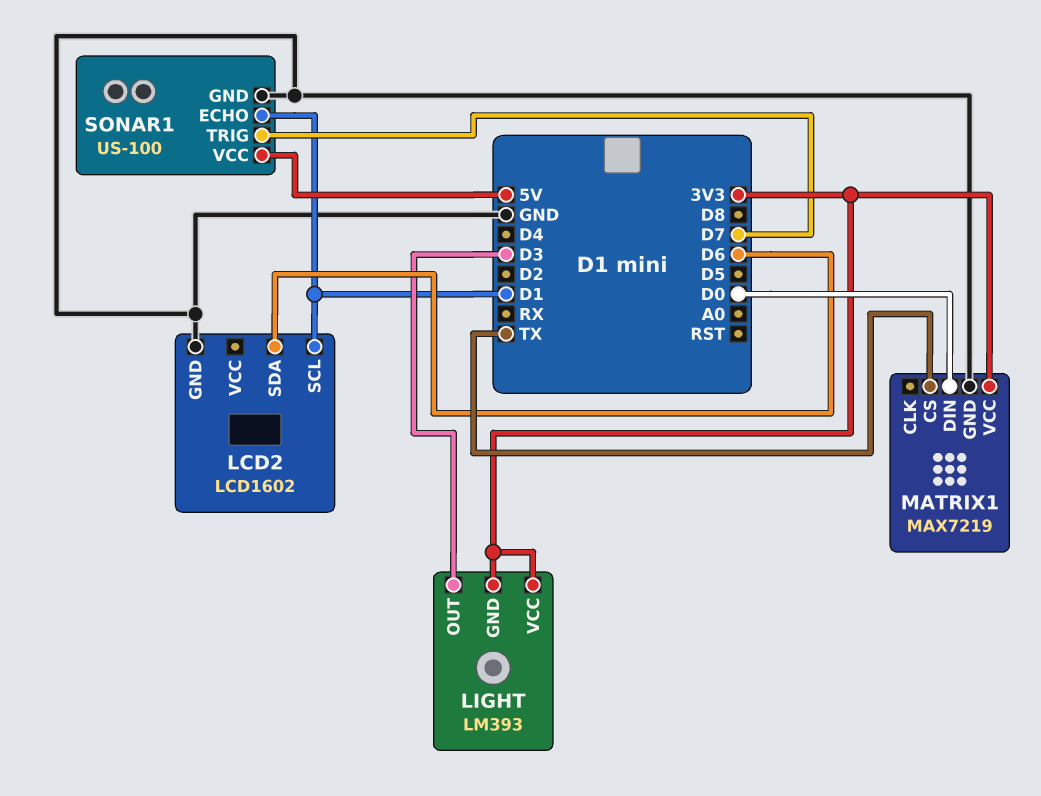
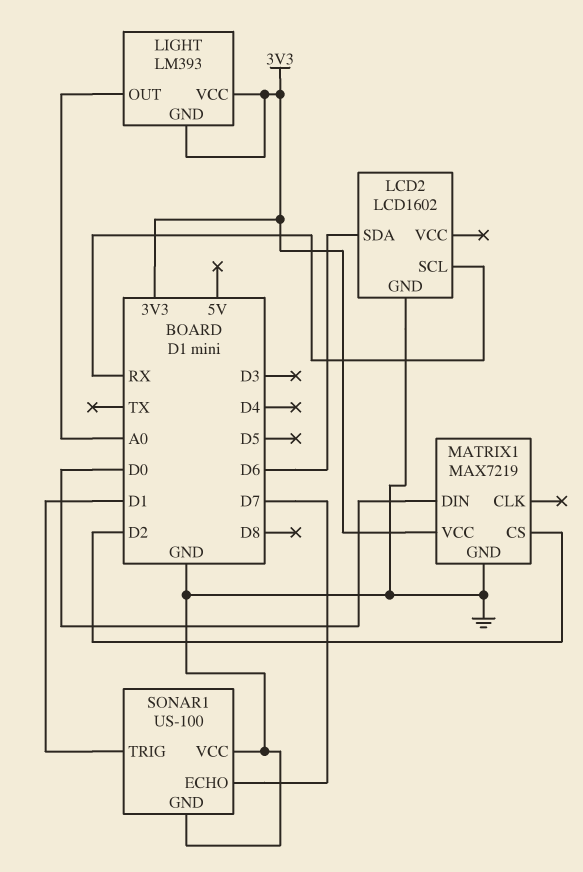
LCD2 pin SCL: D1 -> RX
LIGHT pin OUT: D3 -> A0
MATRIX1 pin CS: TX -> D2
SONAR1 pin ECHO: D1 -> D7
SONAR1 pin TRIG: D7 -> D1
SONAR1 pin VCC: 5V -> GND

